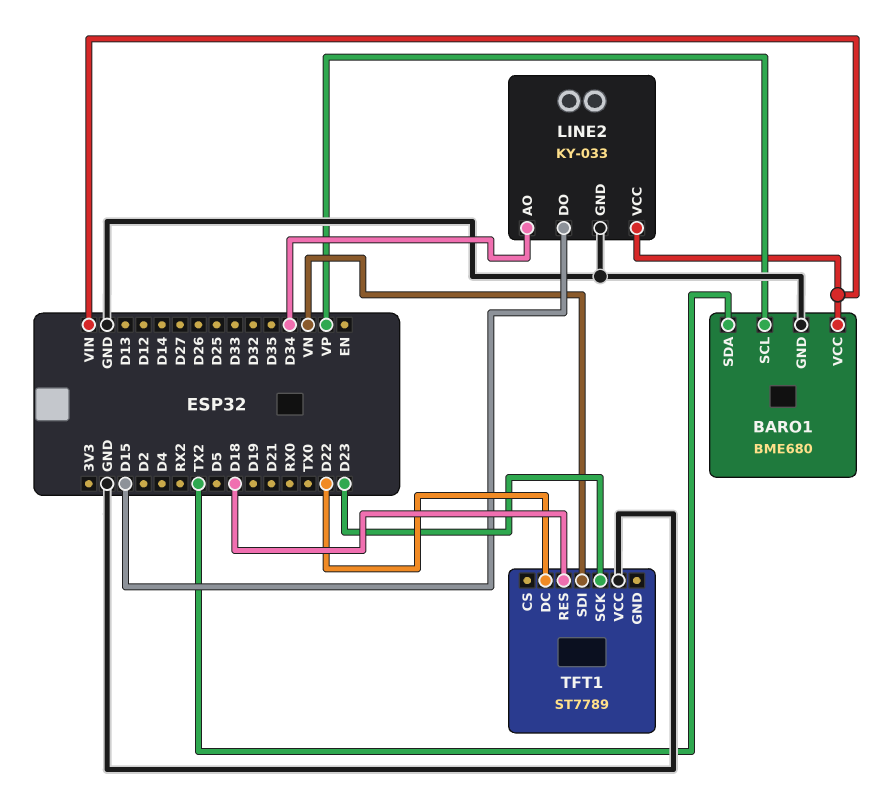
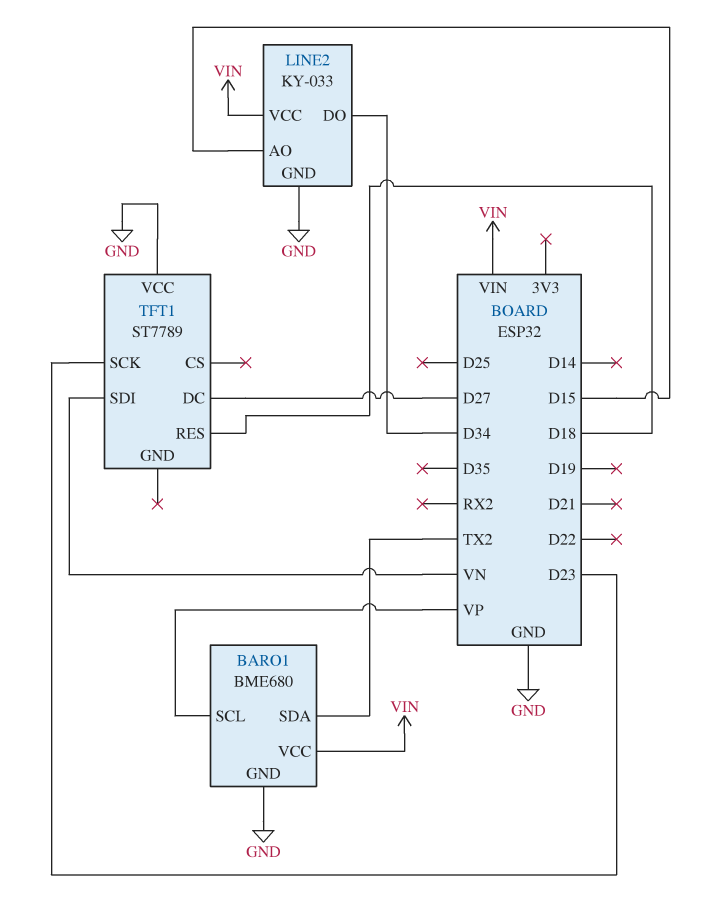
LINE2 pin AO: D34 -> D15
LINE2 pin DO: D15 -> D34
TFT1 pin DC: D22 -> D27

